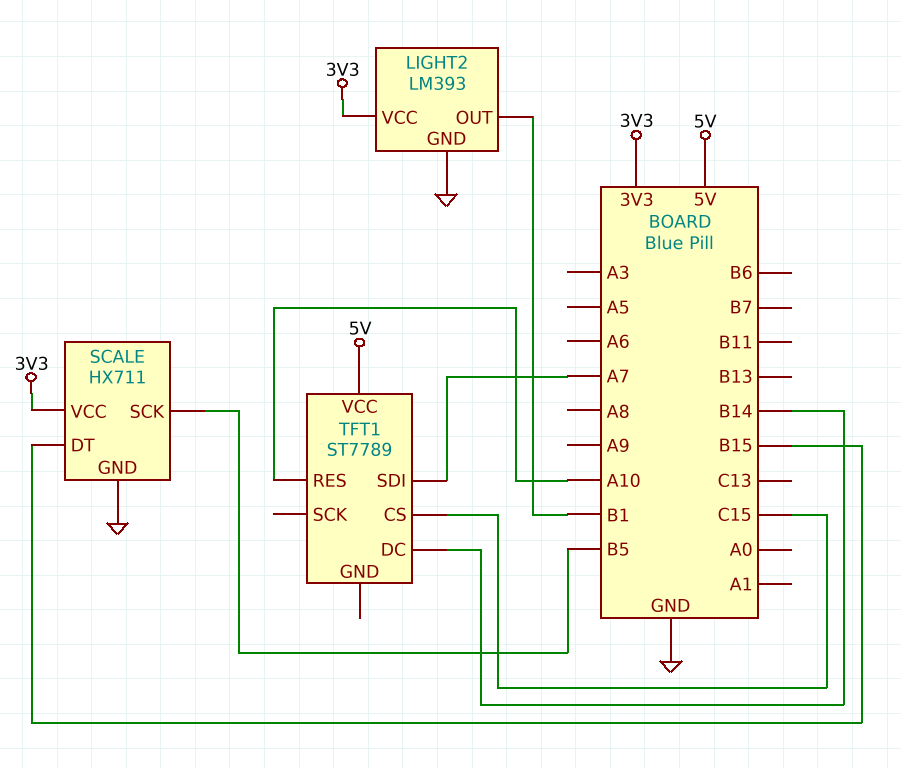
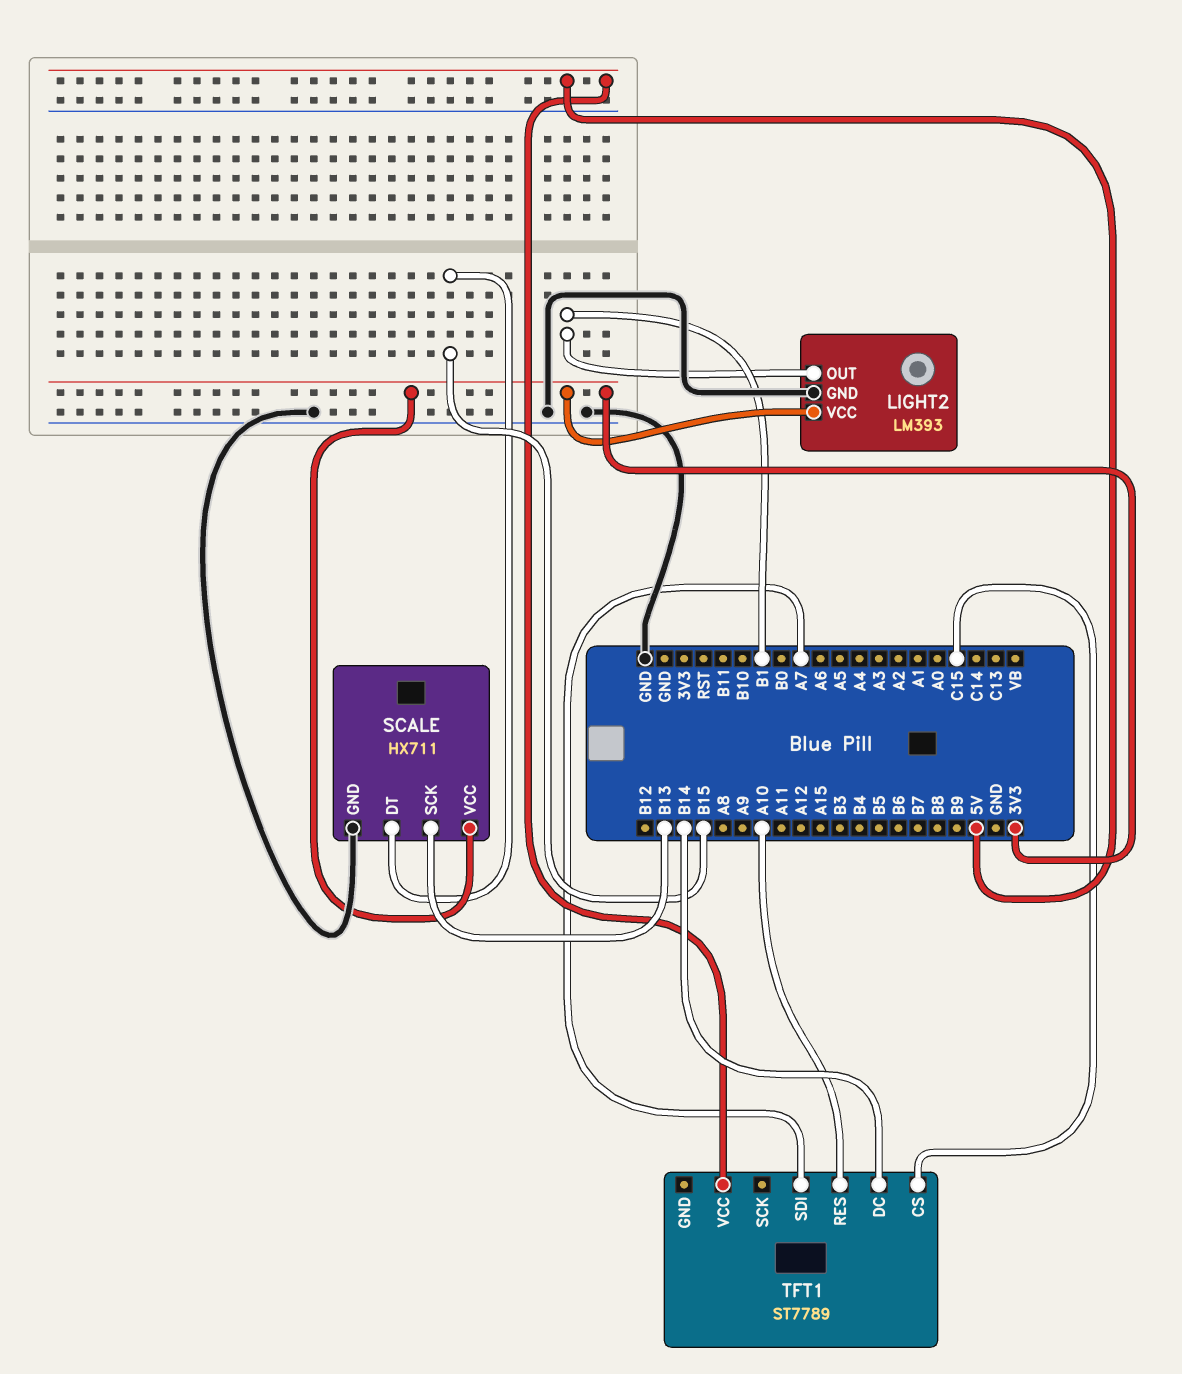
SCALE pin SCK: B5 -> B13

